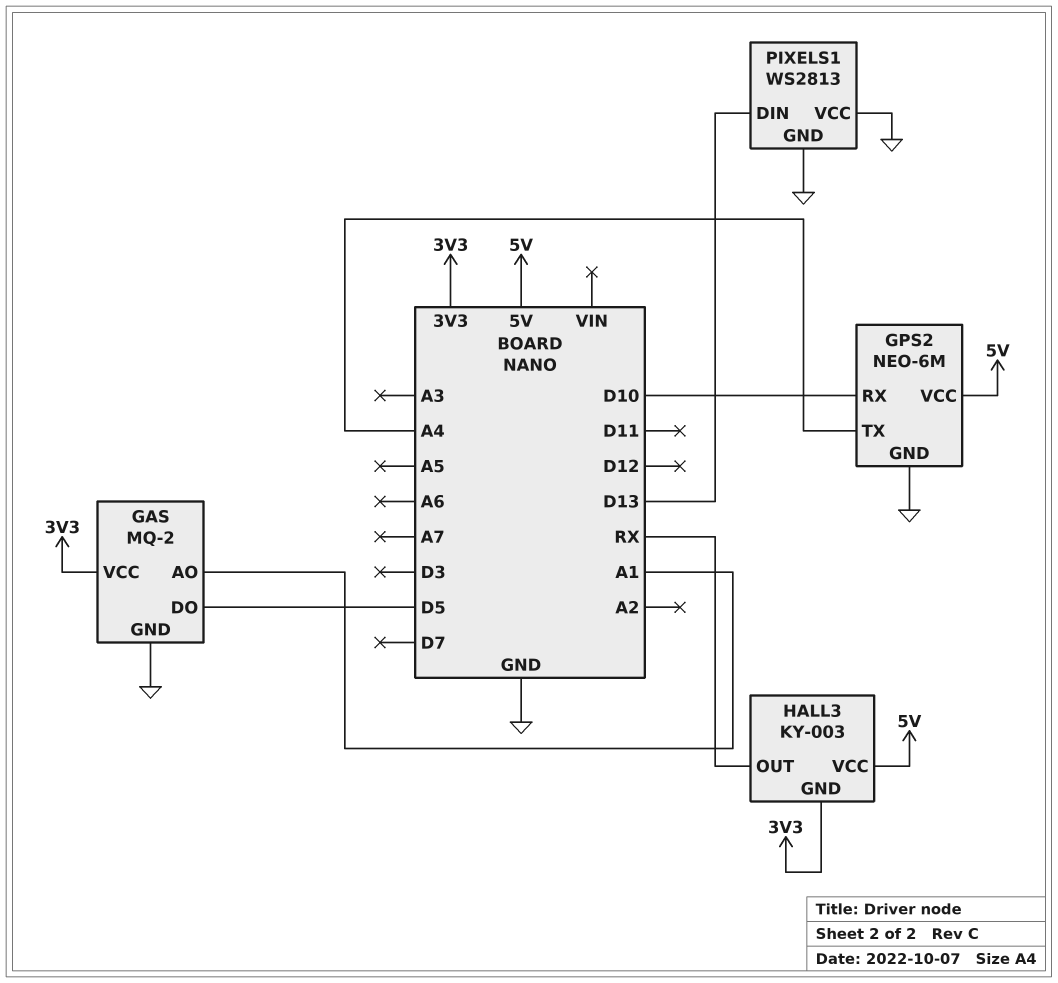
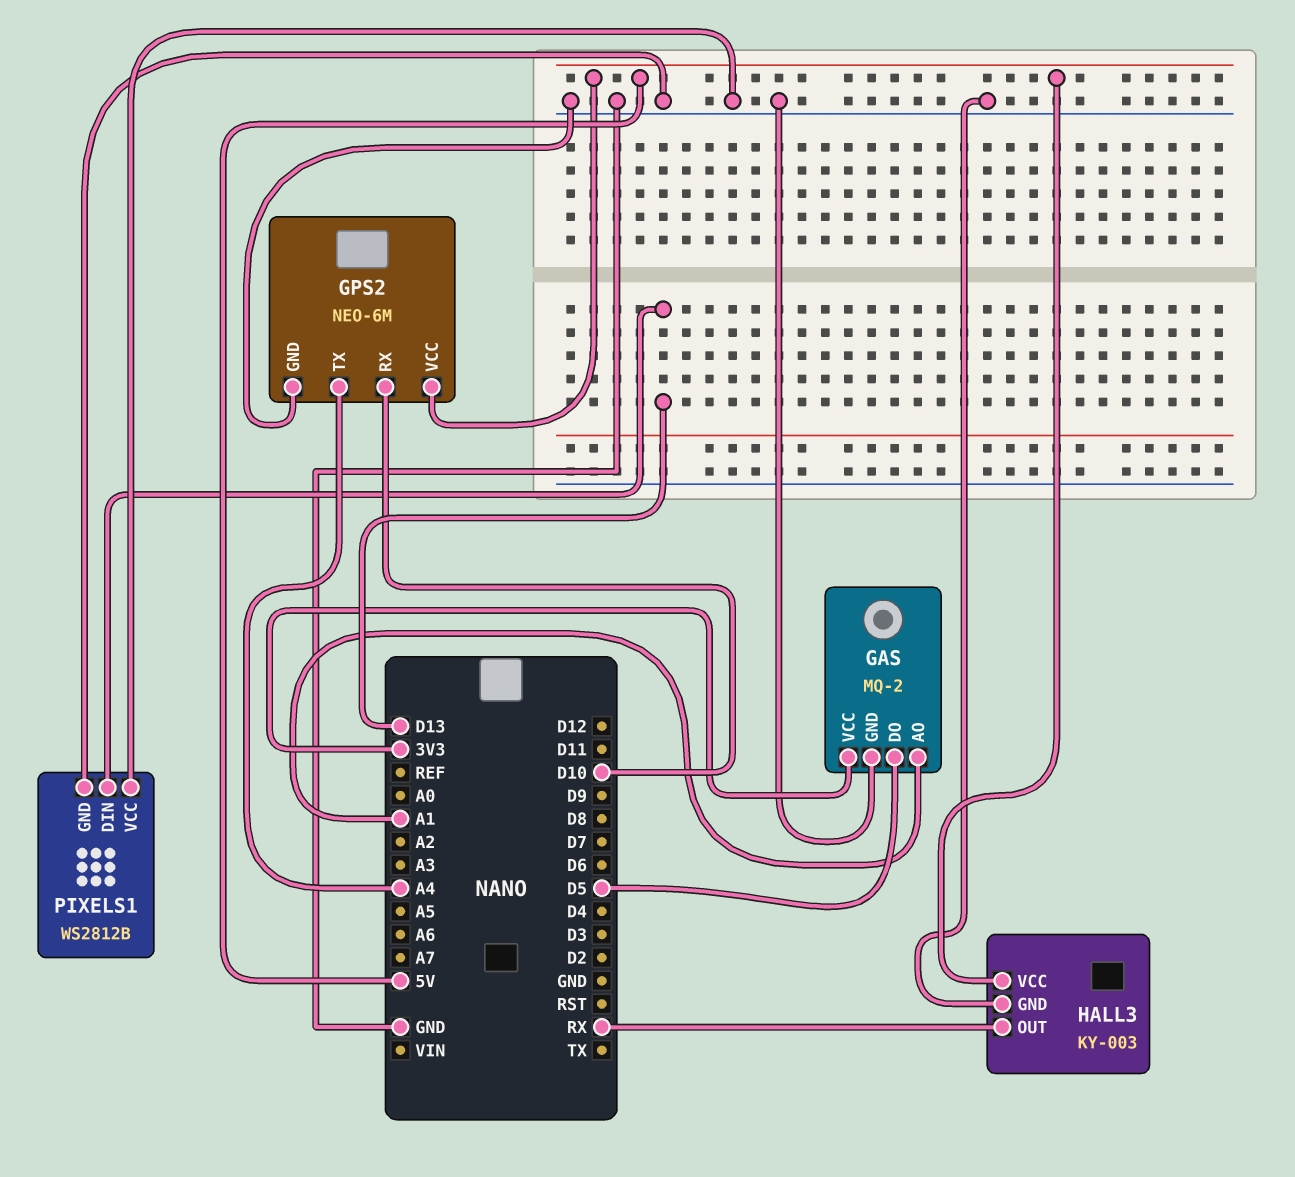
HALL3 pin GND: 3V3 -> GND
PIXELS1: WS2813 -> WS2812B

